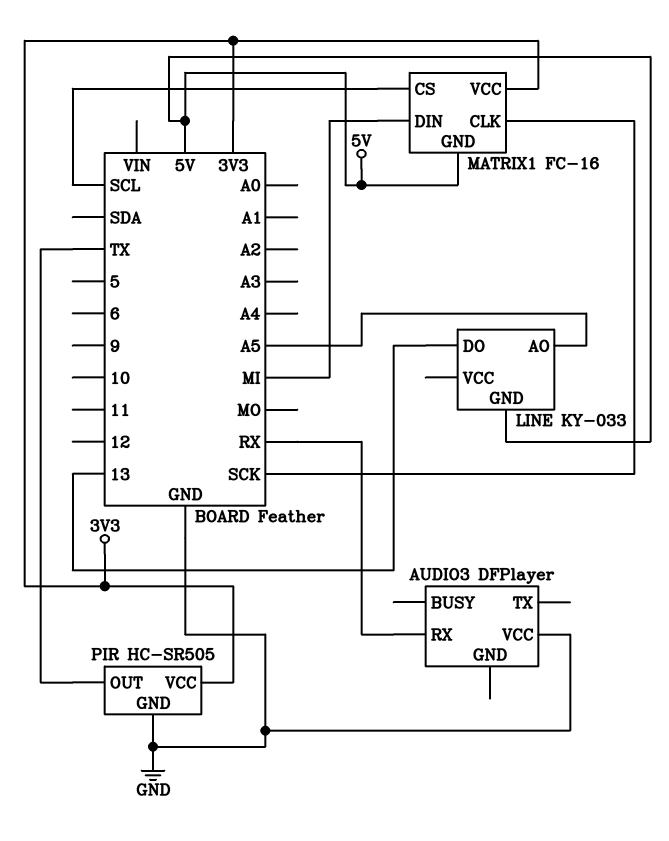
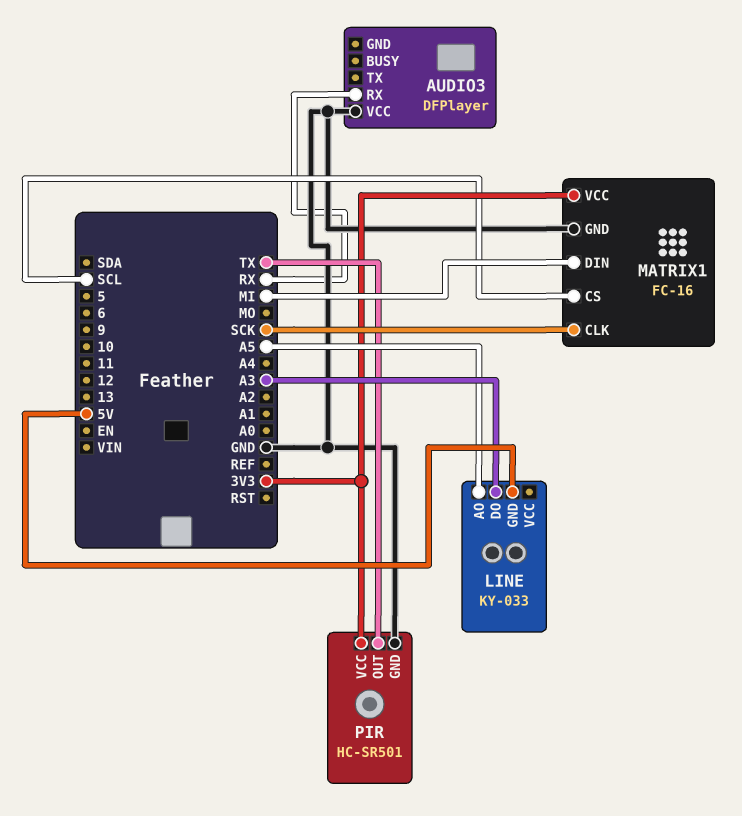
LINE pin DO: 13 -> A3
MATRIX1 pin GND: 5V -> GND
PIR: HC-SR505 -> HC-SR501

